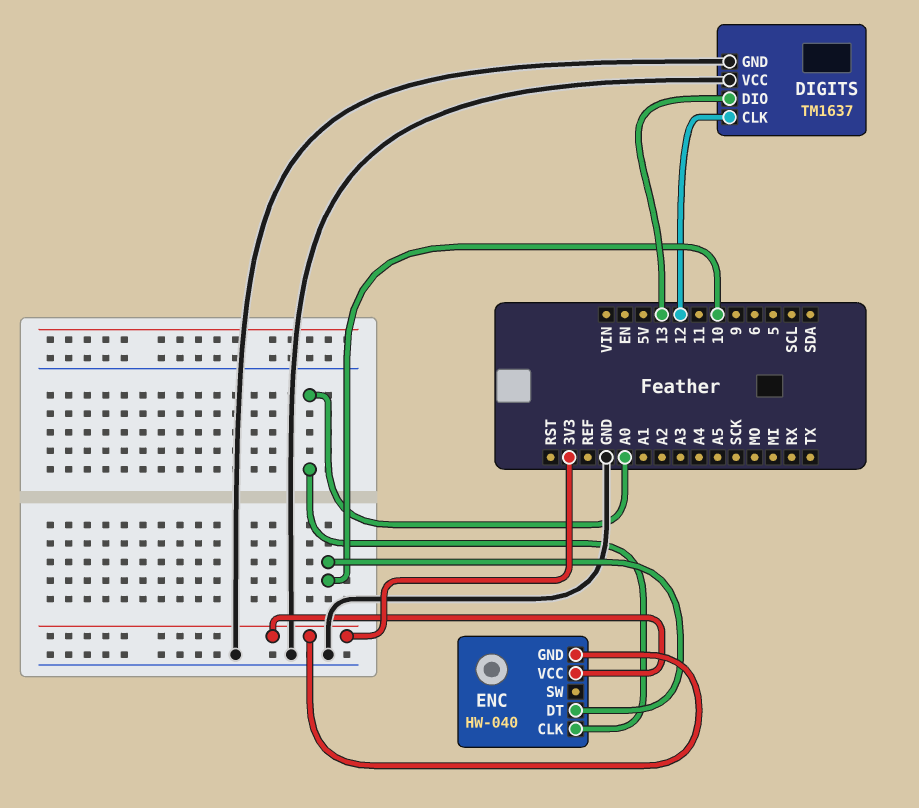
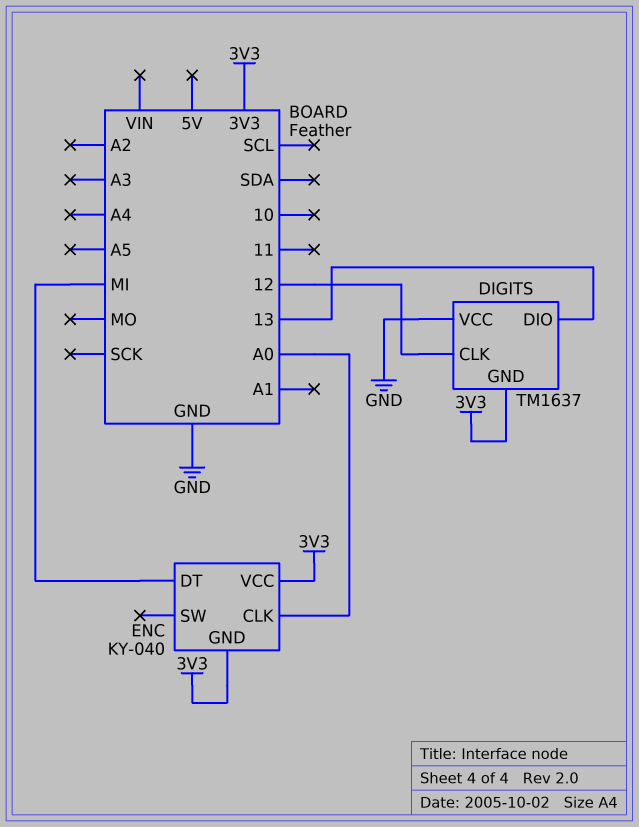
DIGITS pin GND: GND -> 3V3
ENC: HW-040 -> KY-040
ENC pin DT: 10 -> MI

